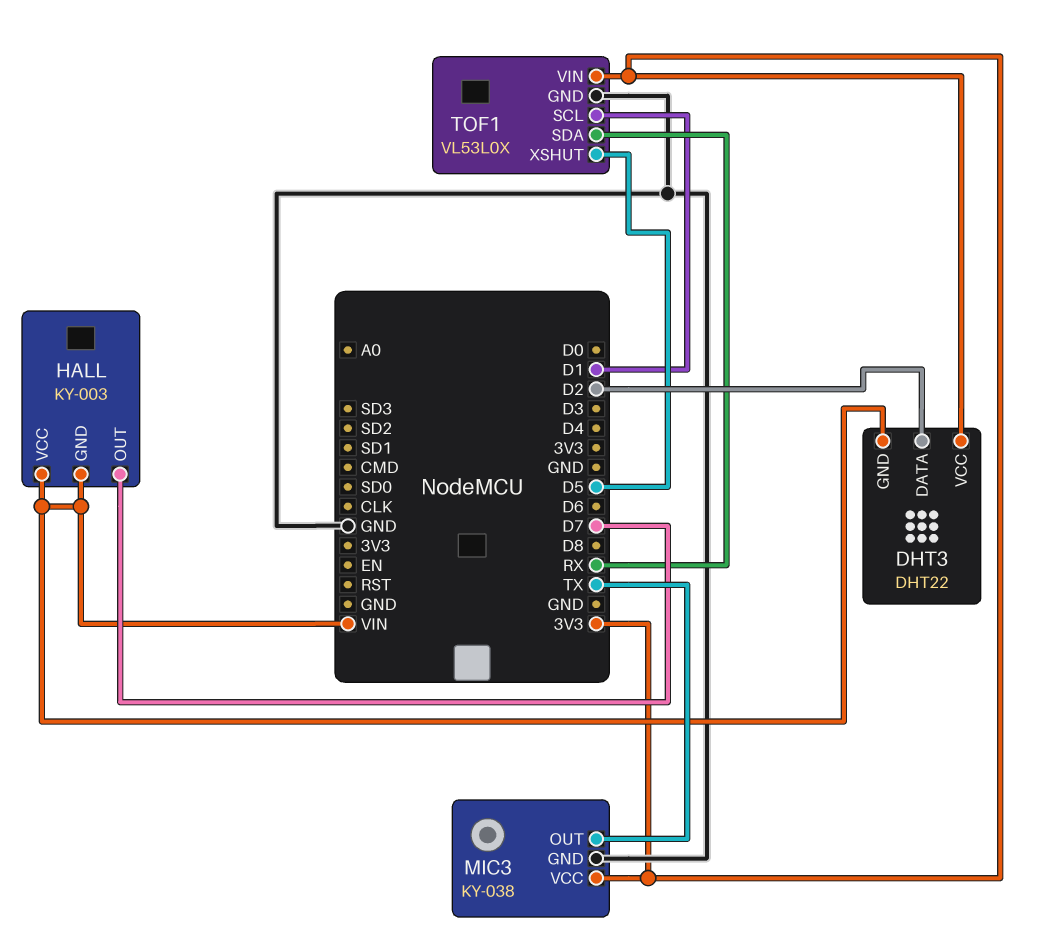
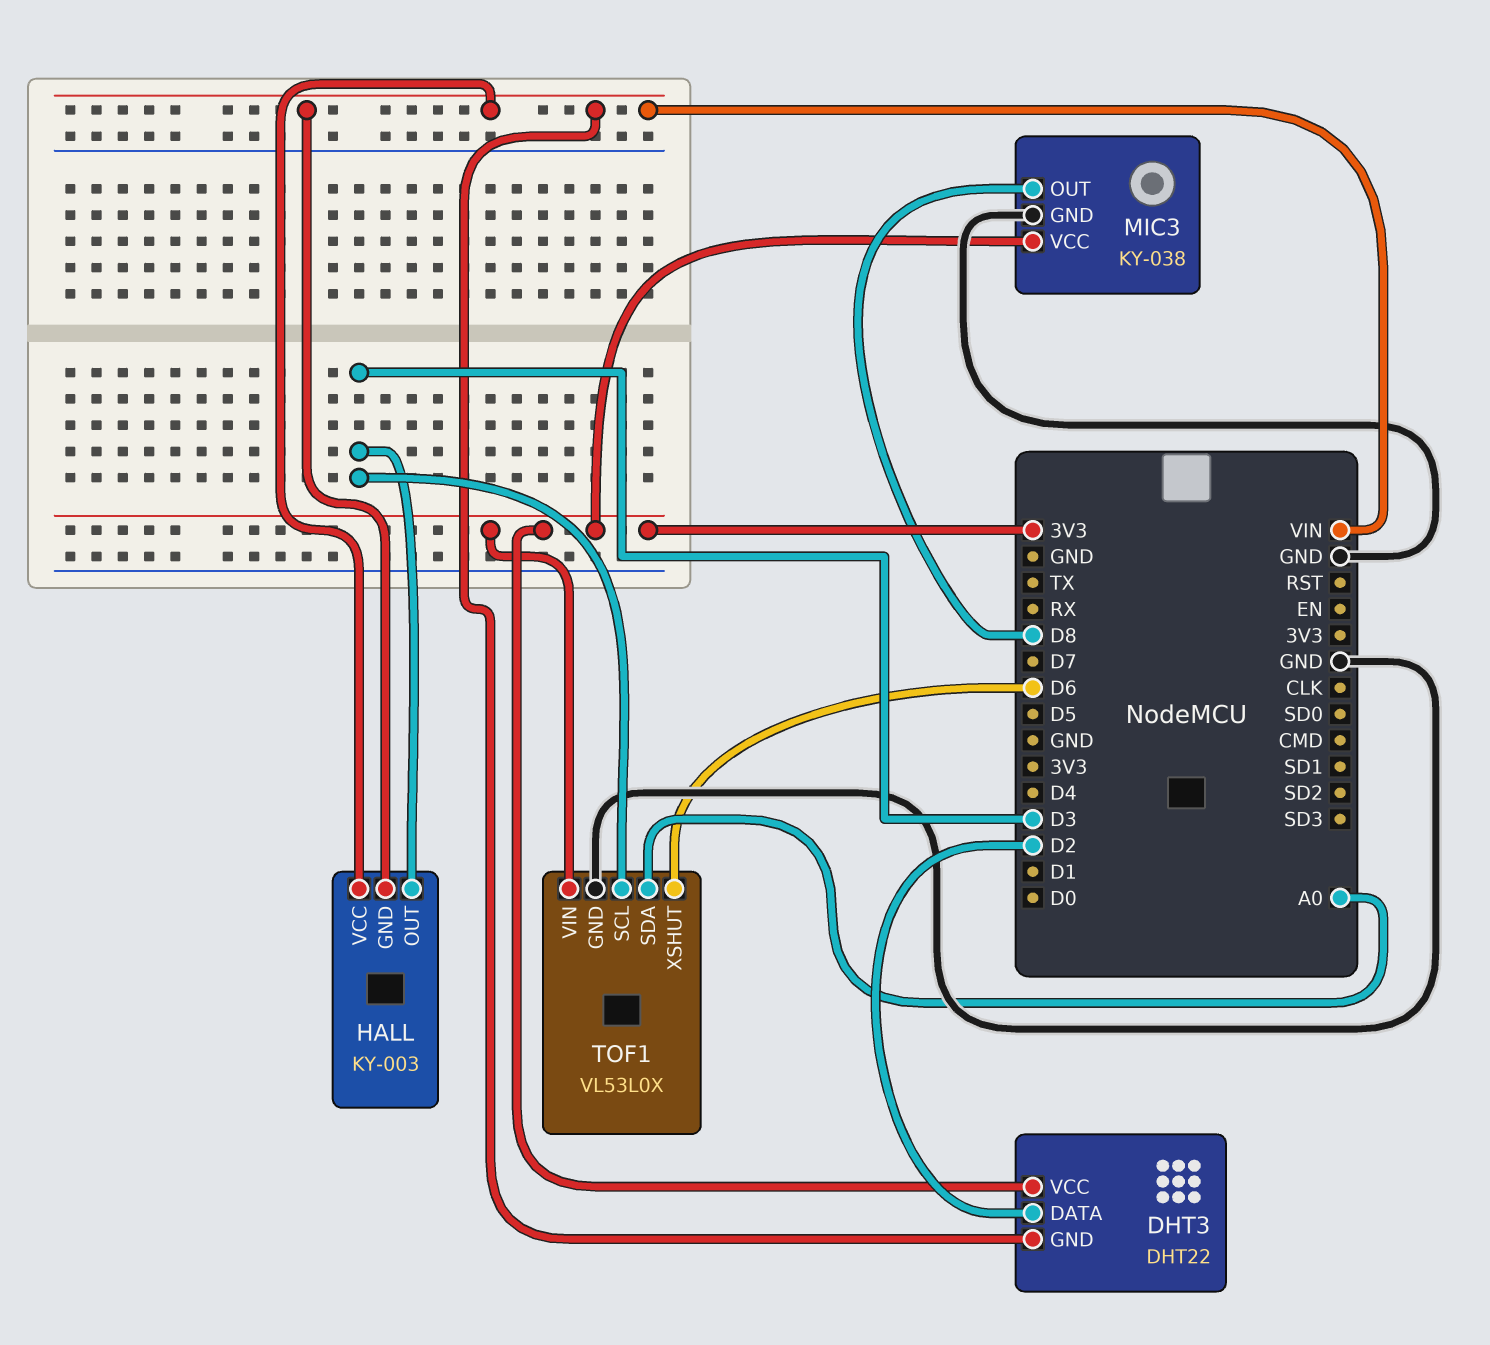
HALL pin OUT: D7 -> D3
MIC3 pin OUT: TX -> D8
TOF1 pin SCL: D1 -> D3
TOF1 pin SDA: RX -> A0
TOF1 pin XSHUT: D5 -> D6

